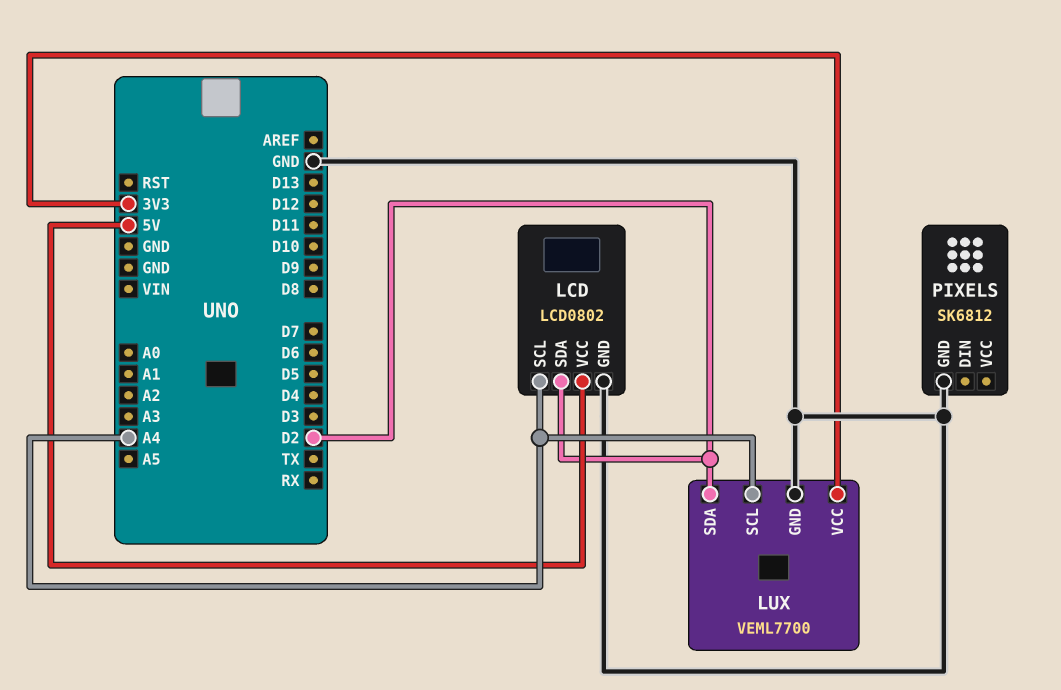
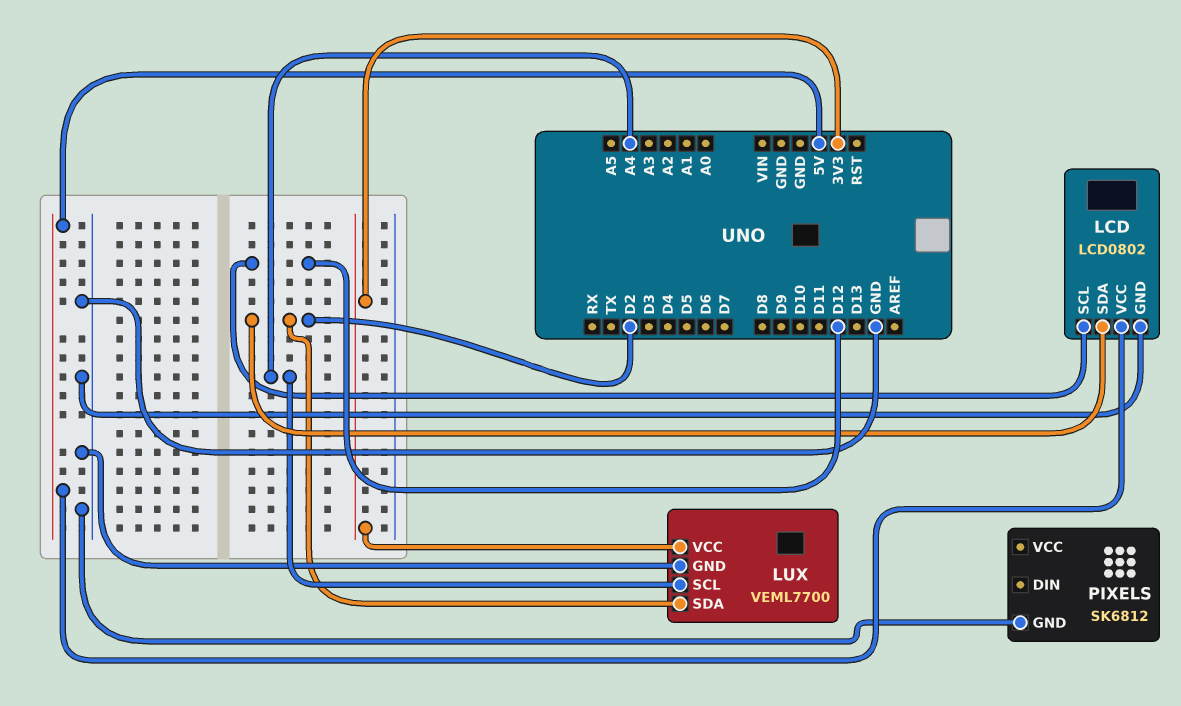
LCD pin SCL: A4 -> D12

